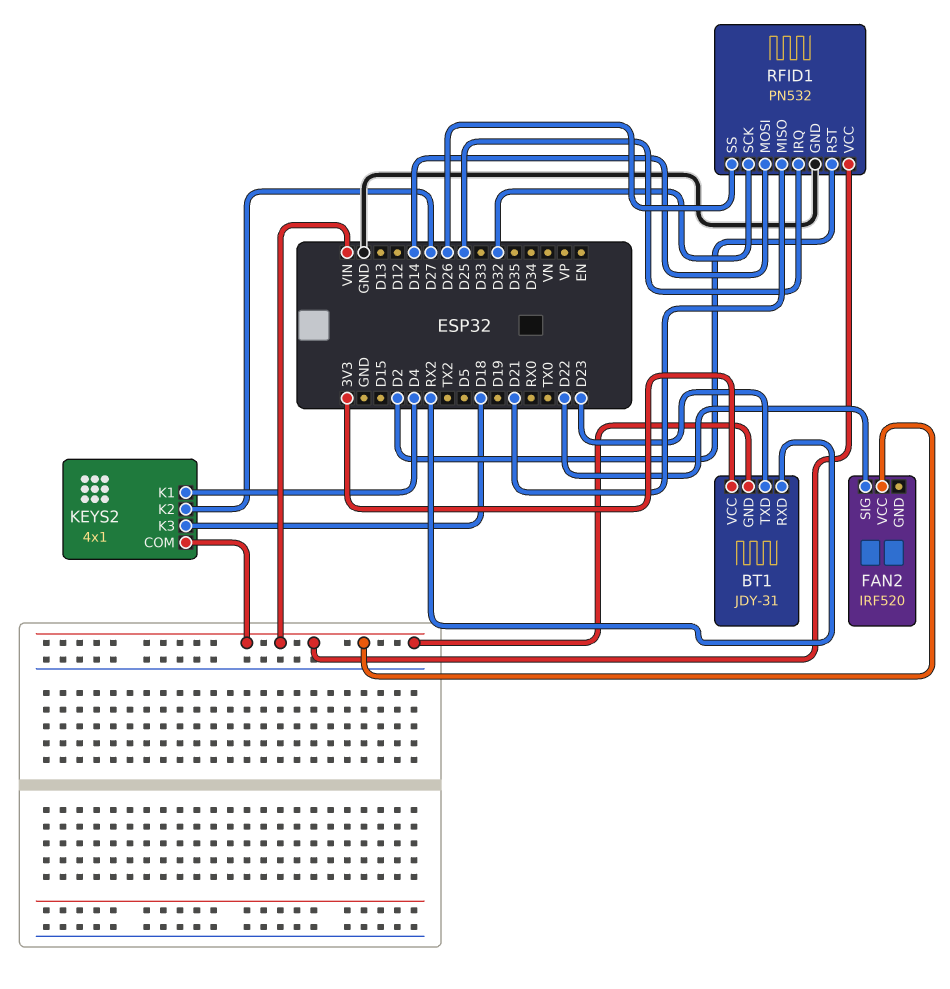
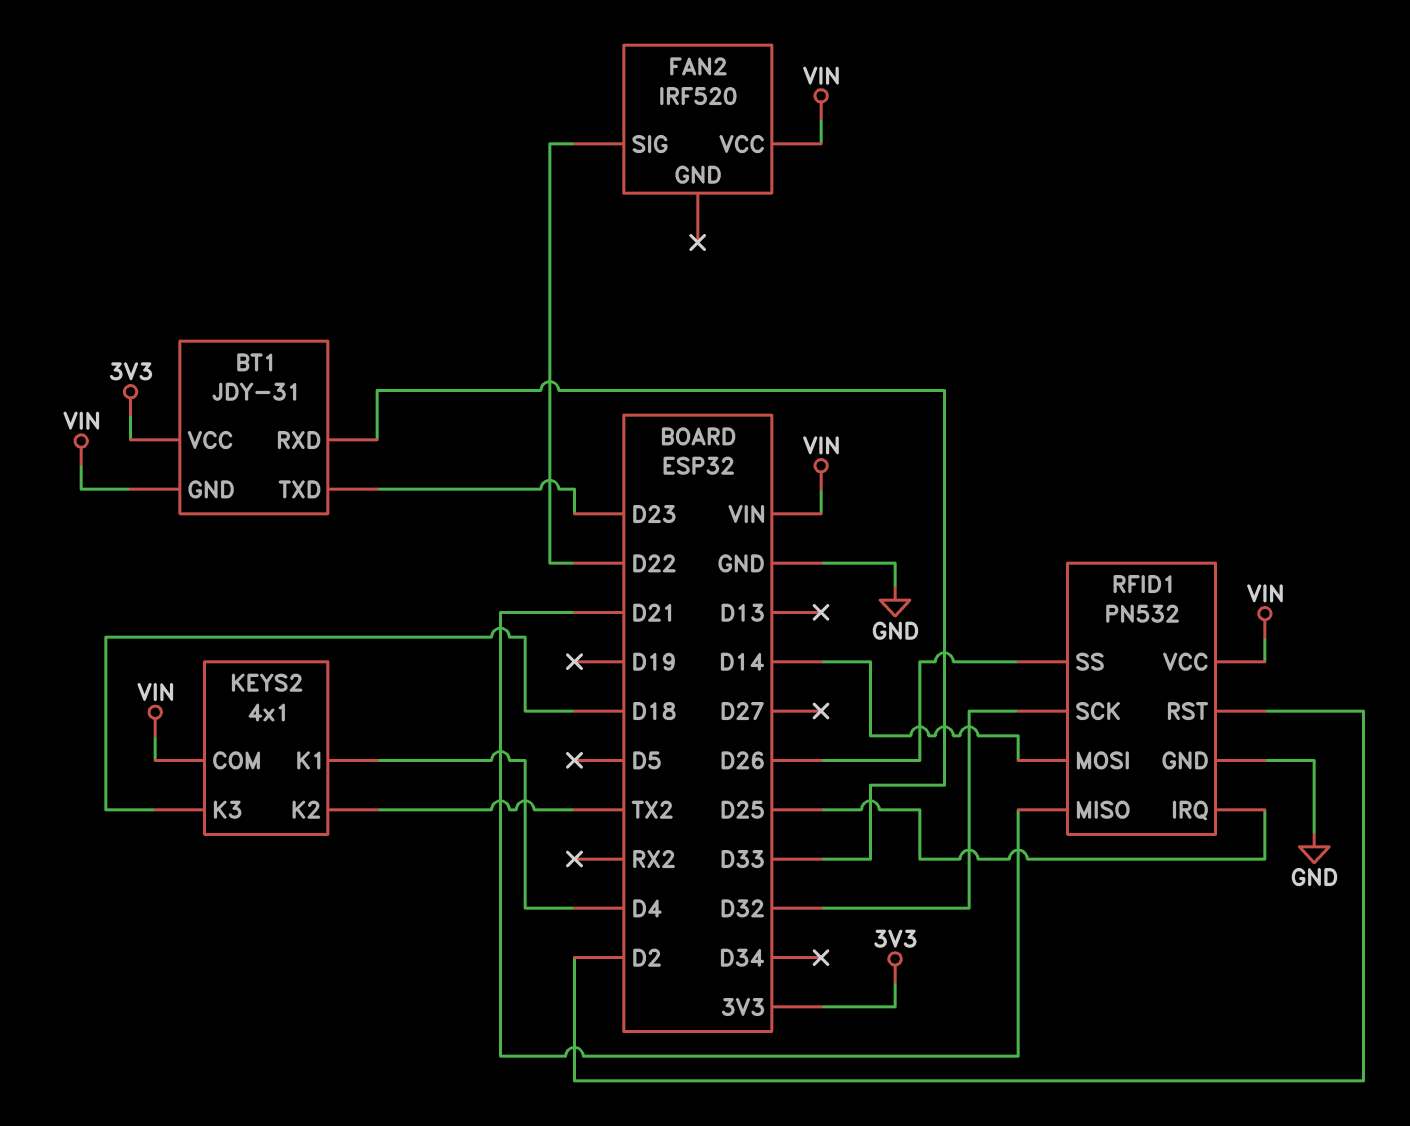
BT1 pin RXD: RX2 -> D33
KEYS2 pin K2: D27 -> TX2

